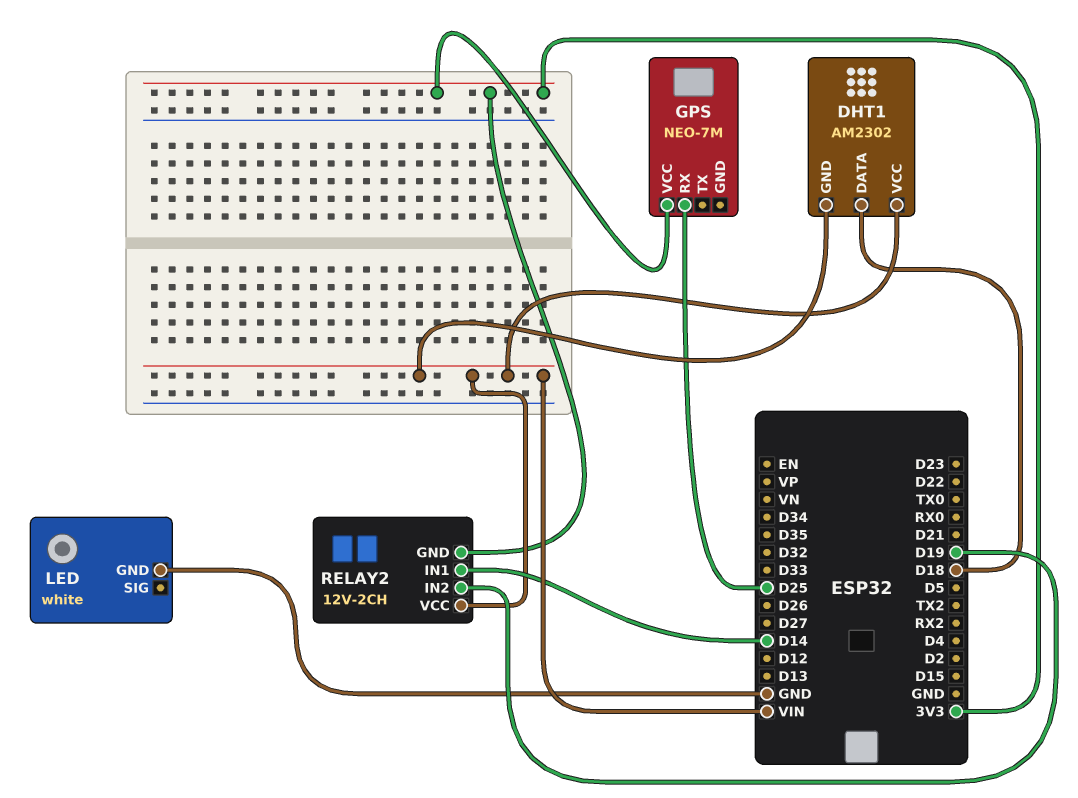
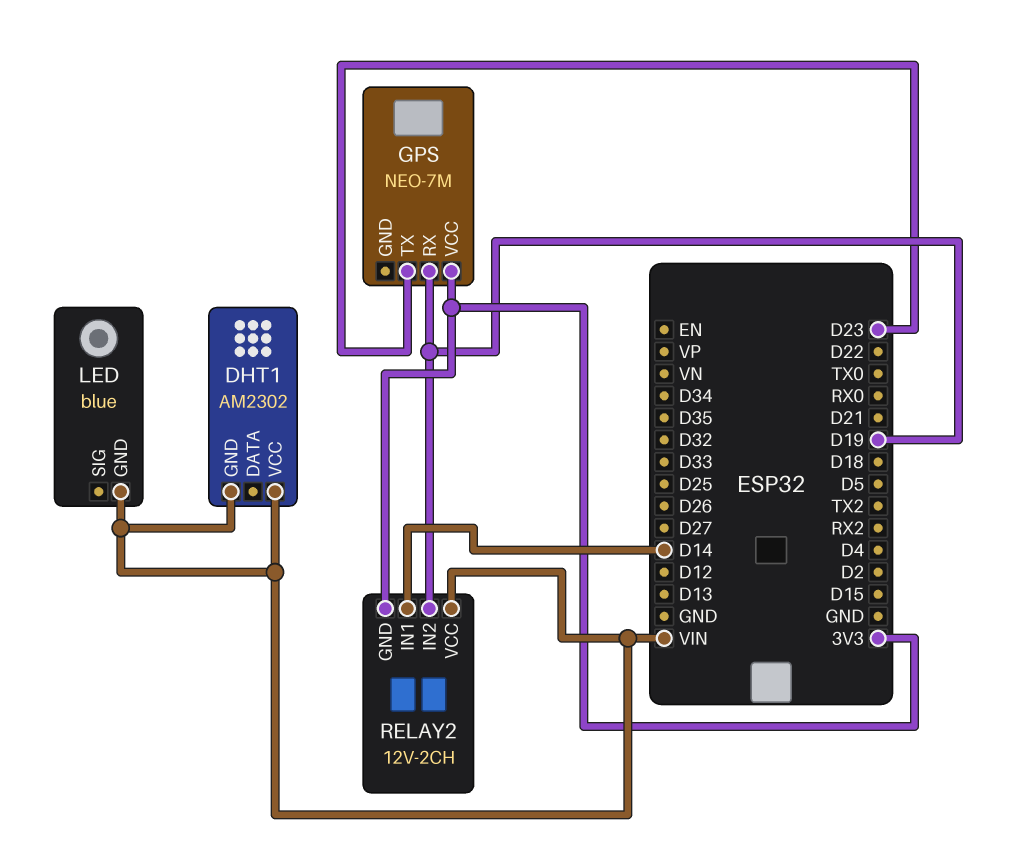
DHT1 pin DATA: D18 -> none
GPS pin RX: D25 -> D19
GPS pin TX: none -> D23
LED: white -> blue
LED pin GND: GND -> VIN

